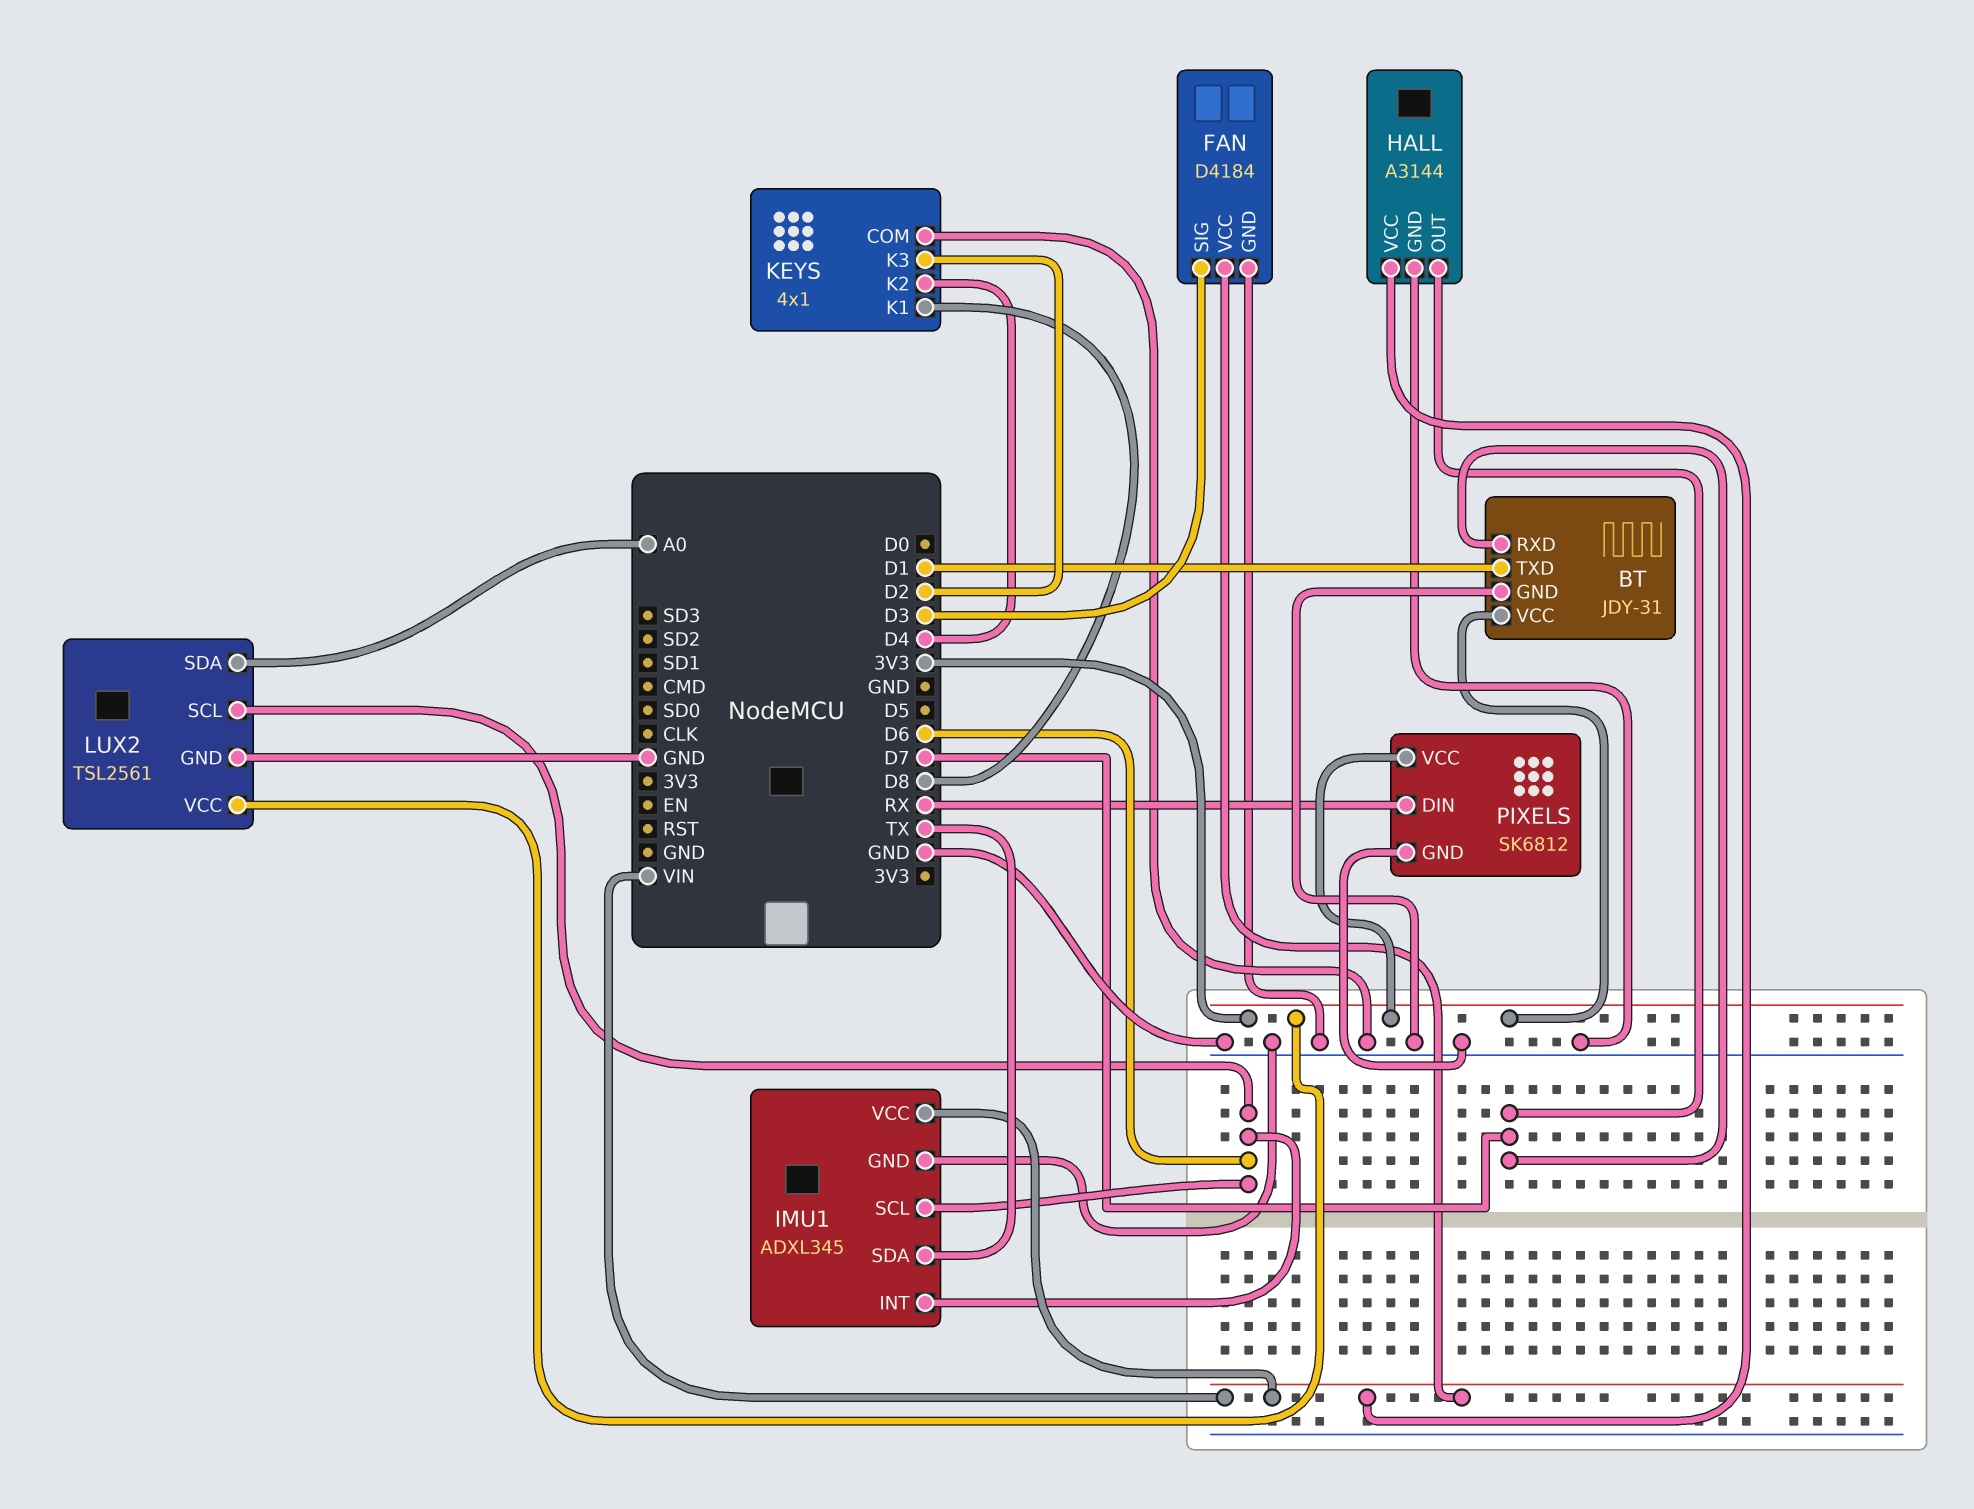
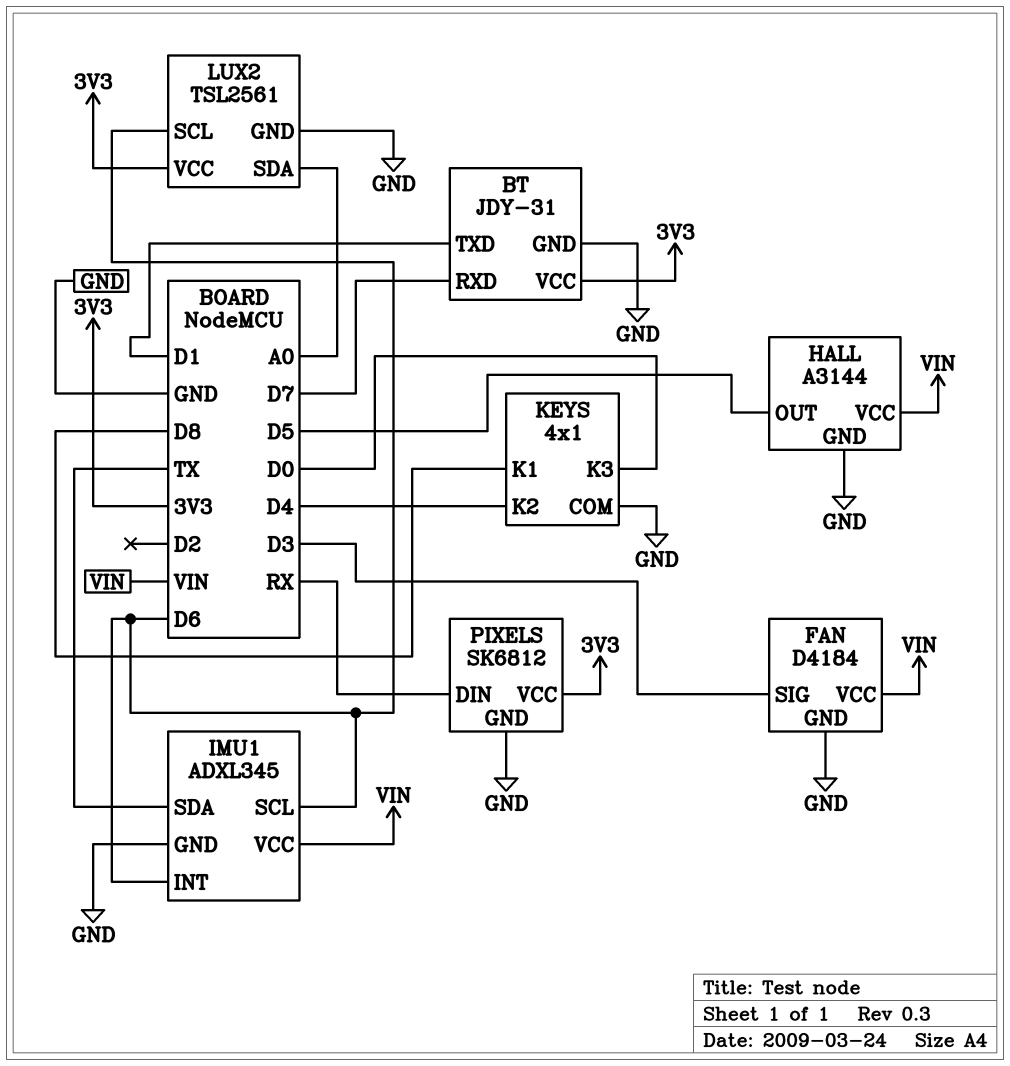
HALL pin OUT: D7 -> D5
KEYS pin K3: D2 -> D0

